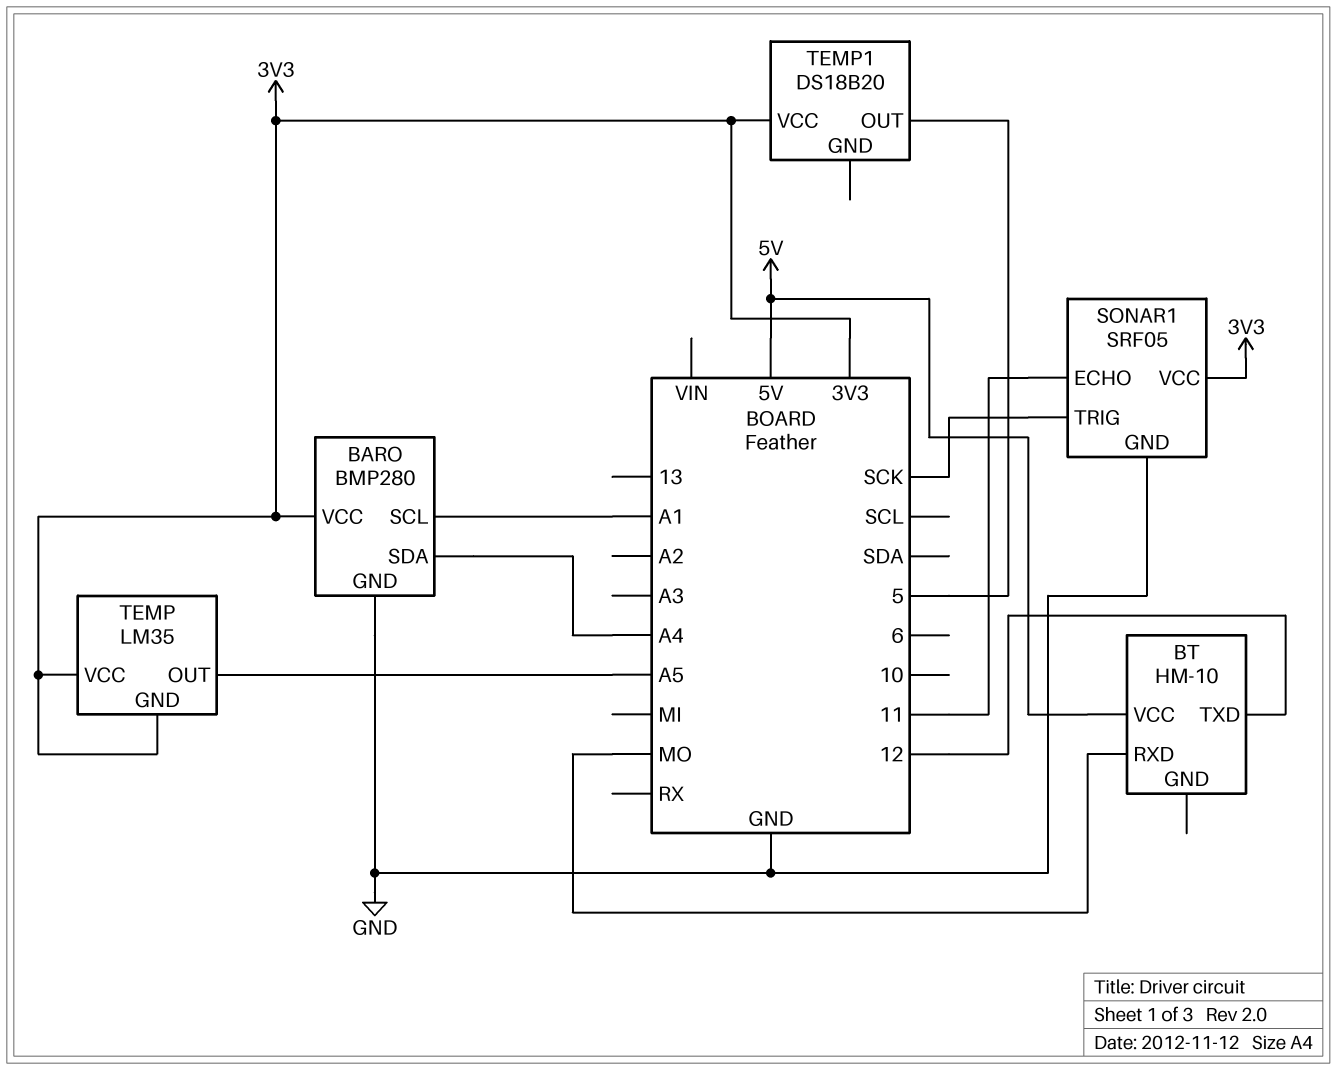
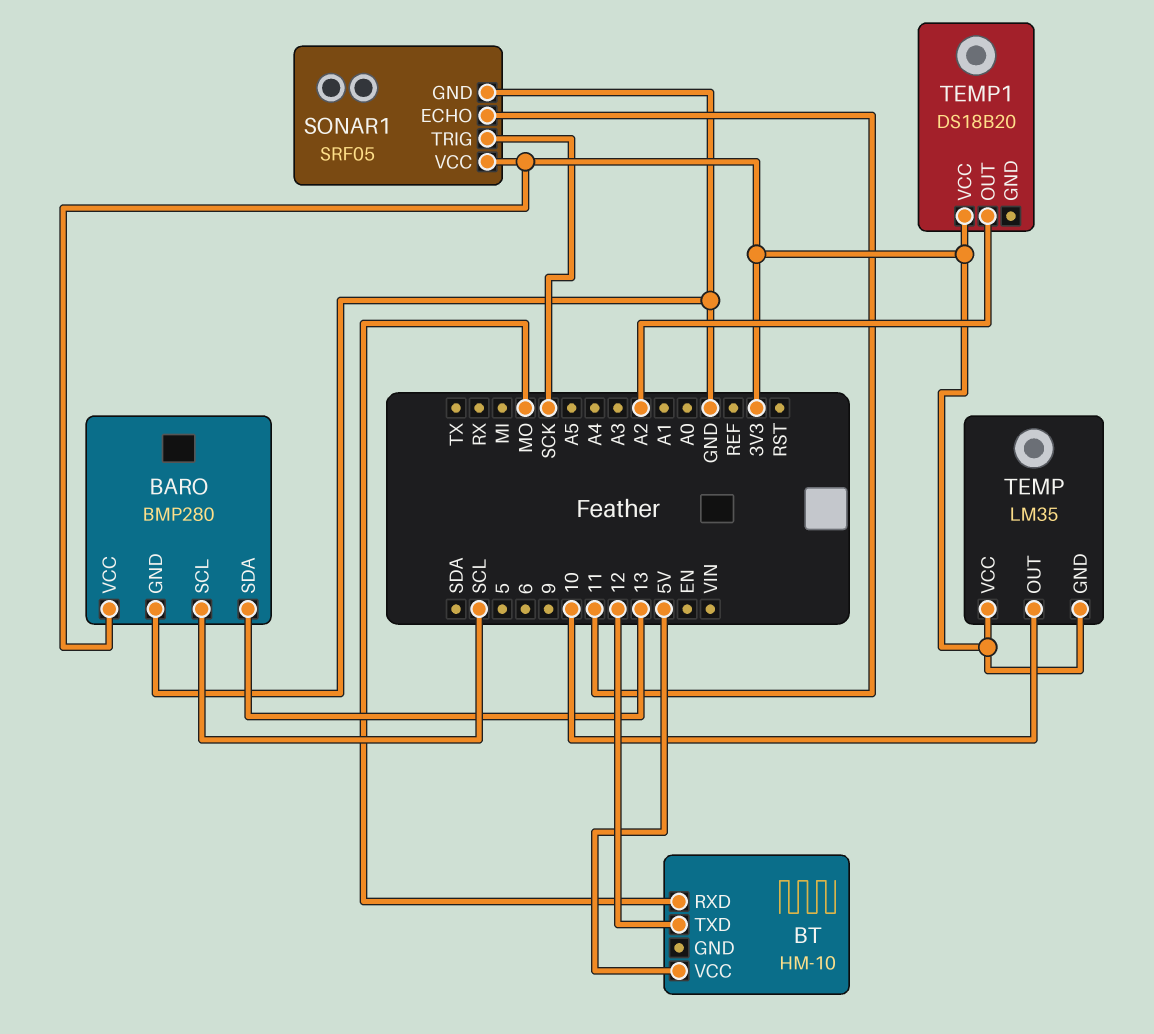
BARO pin SCL: A1 -> SCL
BARO pin SDA: A4 -> 13
TEMP pin OUT: A5 -> 10
TEMP1 pin OUT: 5 -> A2

